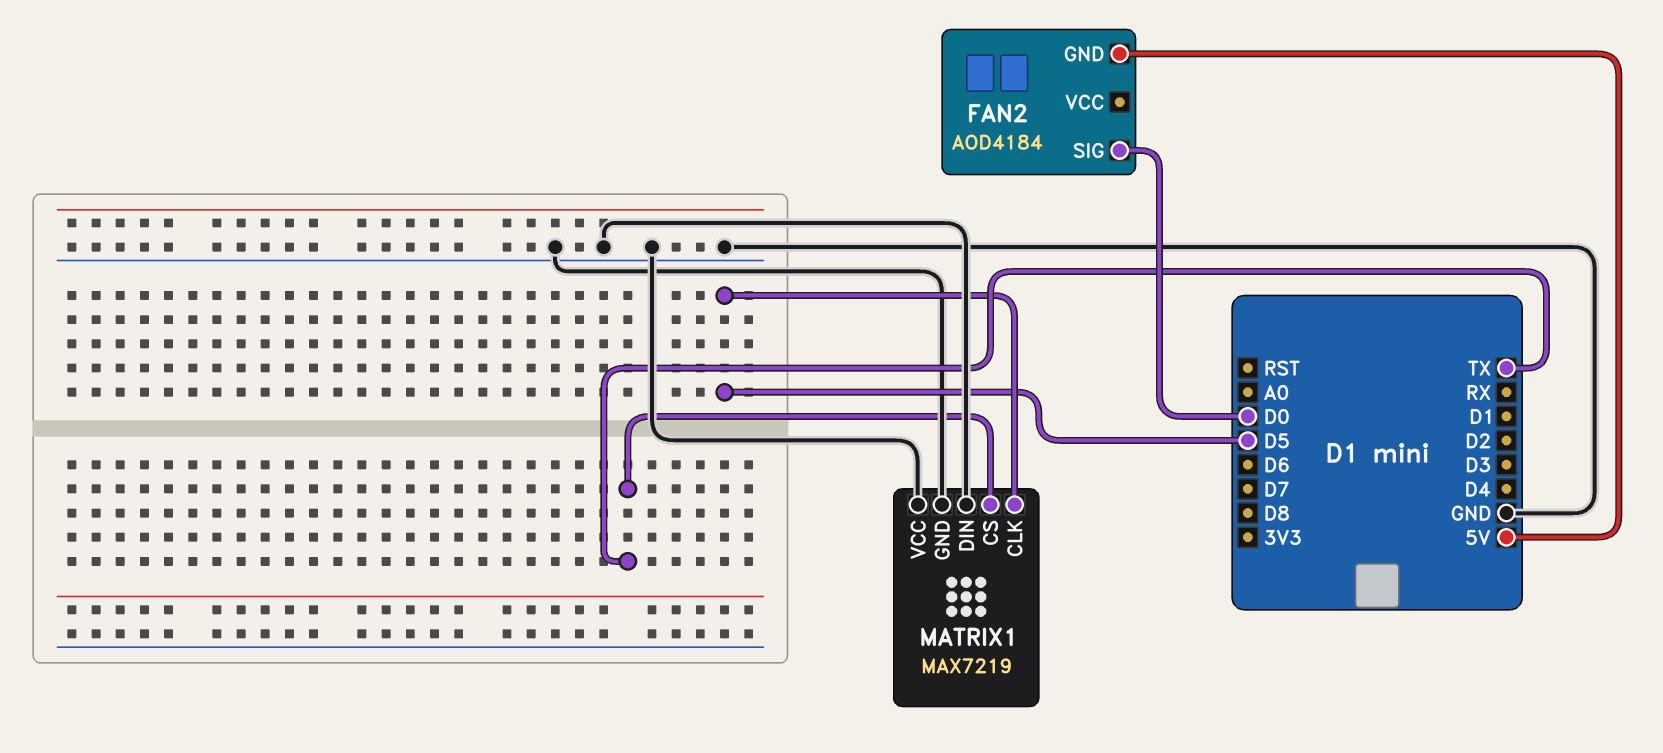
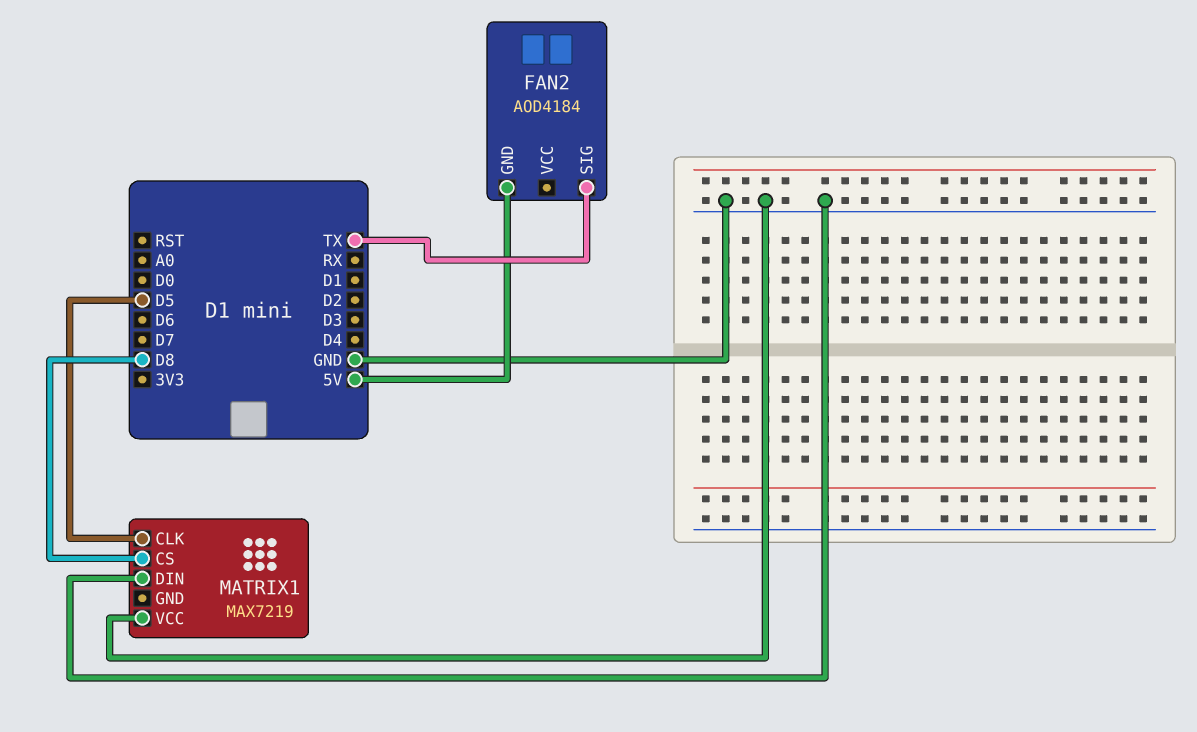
FAN2 pin SIG: D0 -> TX
MATRIX1 pin CS: TX -> D8
MATRIX1 pin GND: GND -> none

